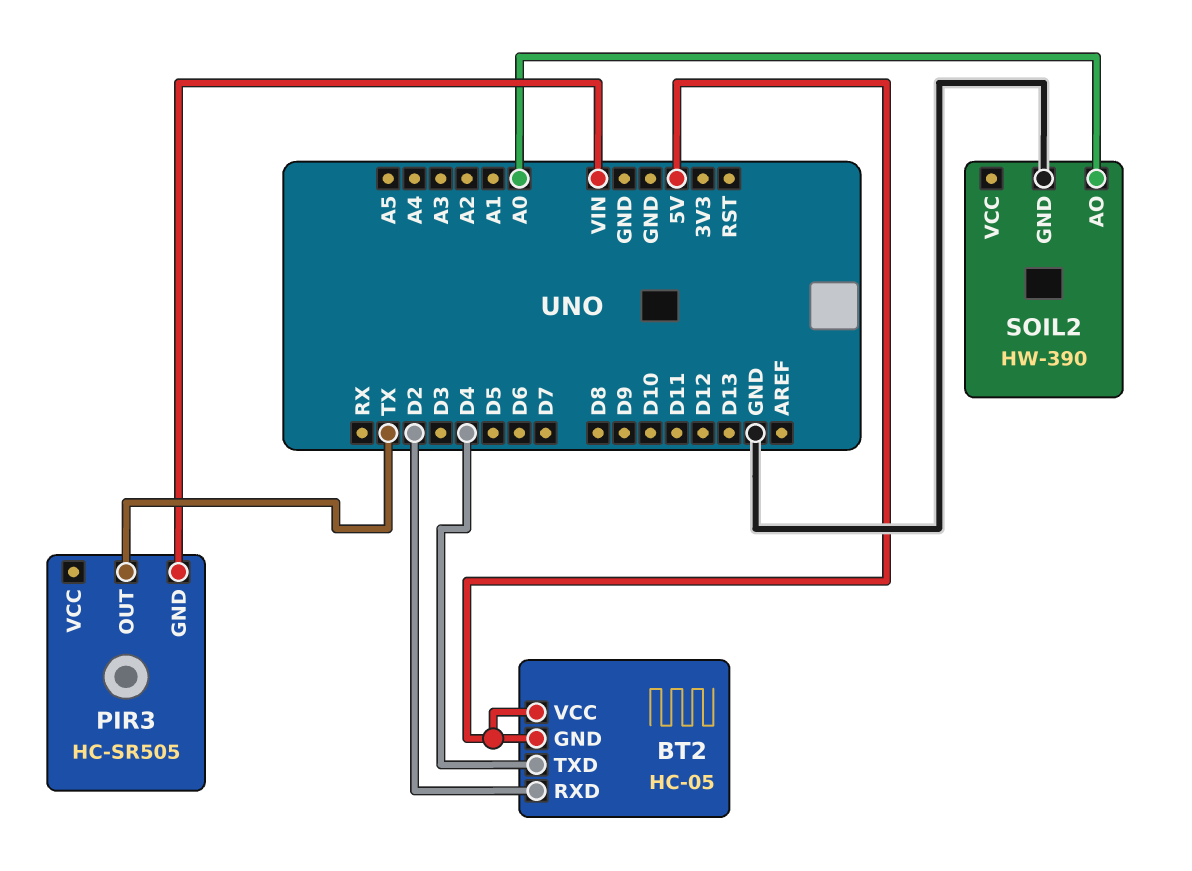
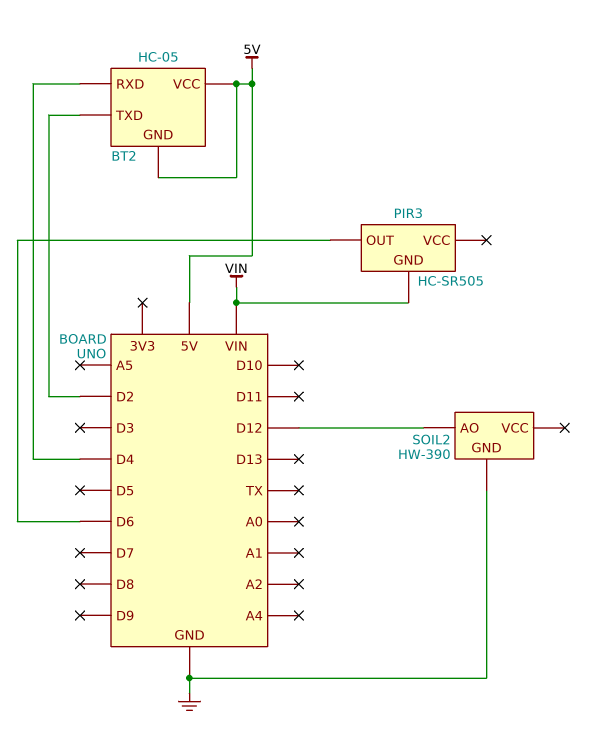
BT2 pin RXD: D2 -> D4
BT2 pin TXD: D4 -> D2
PIR3 pin OUT: TX -> D6
SOIL2 pin AO: A0 -> D12

